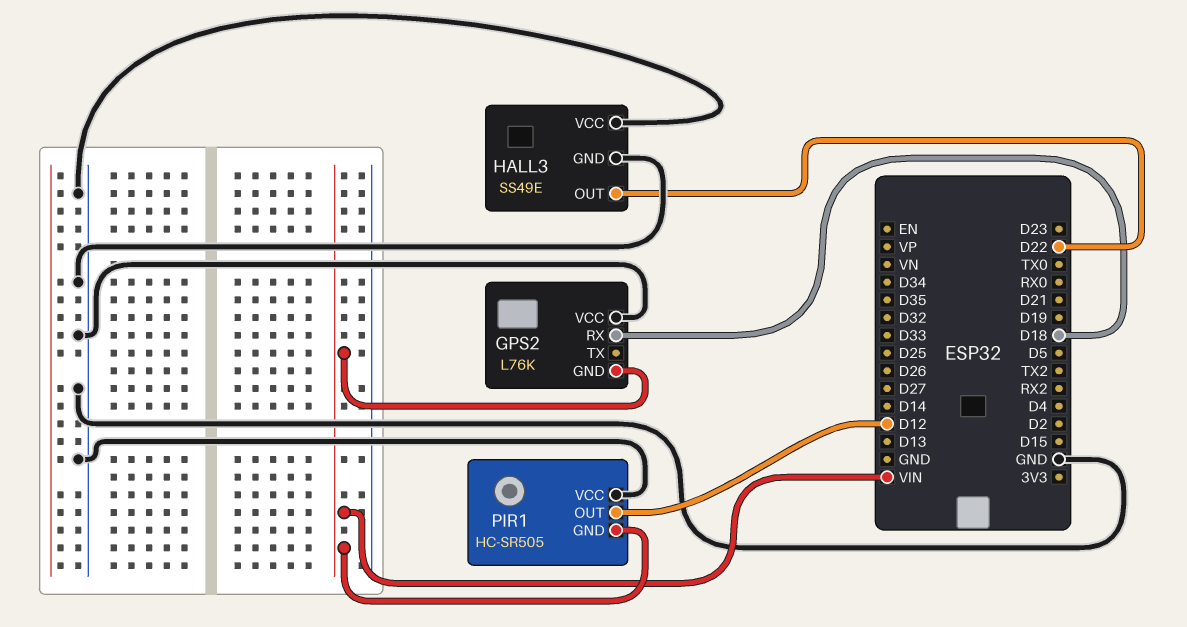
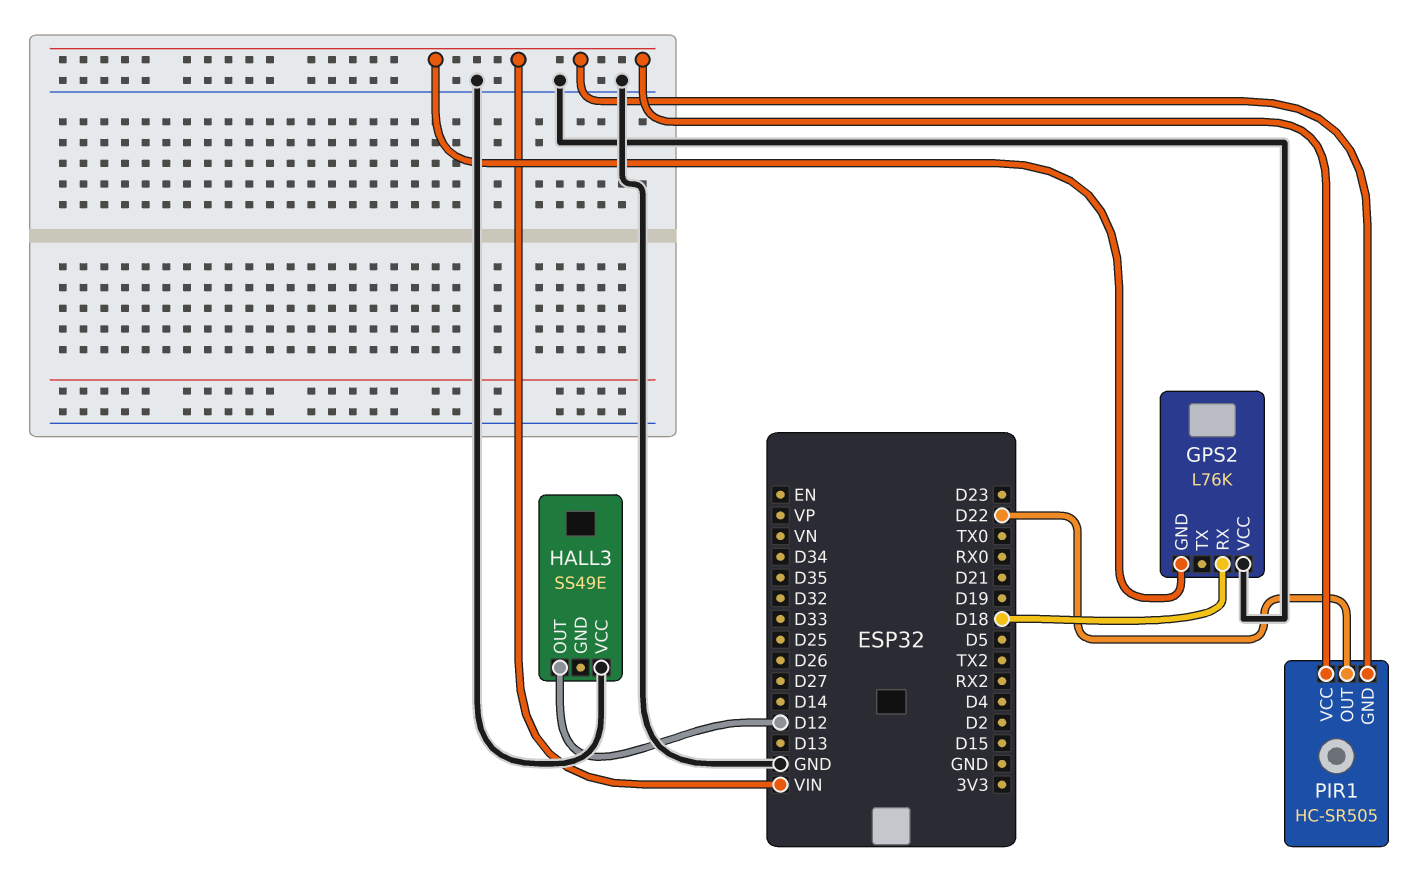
HALL3 pin GND: GND -> none
HALL3 pin OUT: D22 -> D12
PIR1 pin OUT: D12 -> D22
PIR1 pin VCC: GND -> VIN

